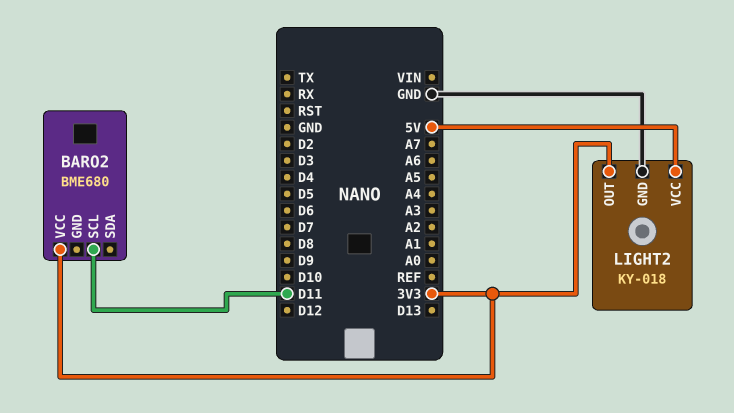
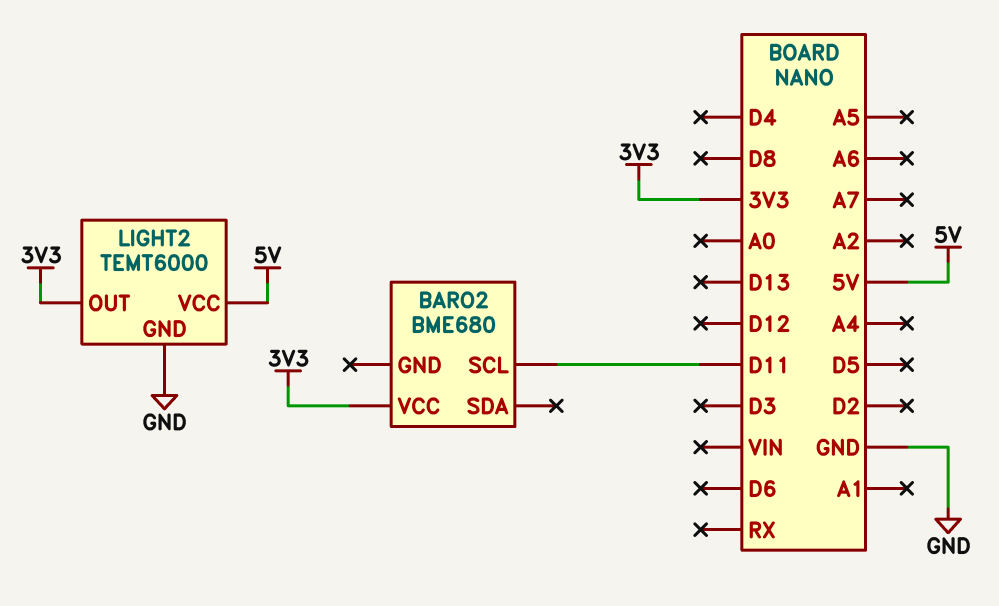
LIGHT2: KY-018 -> TEMT6000

